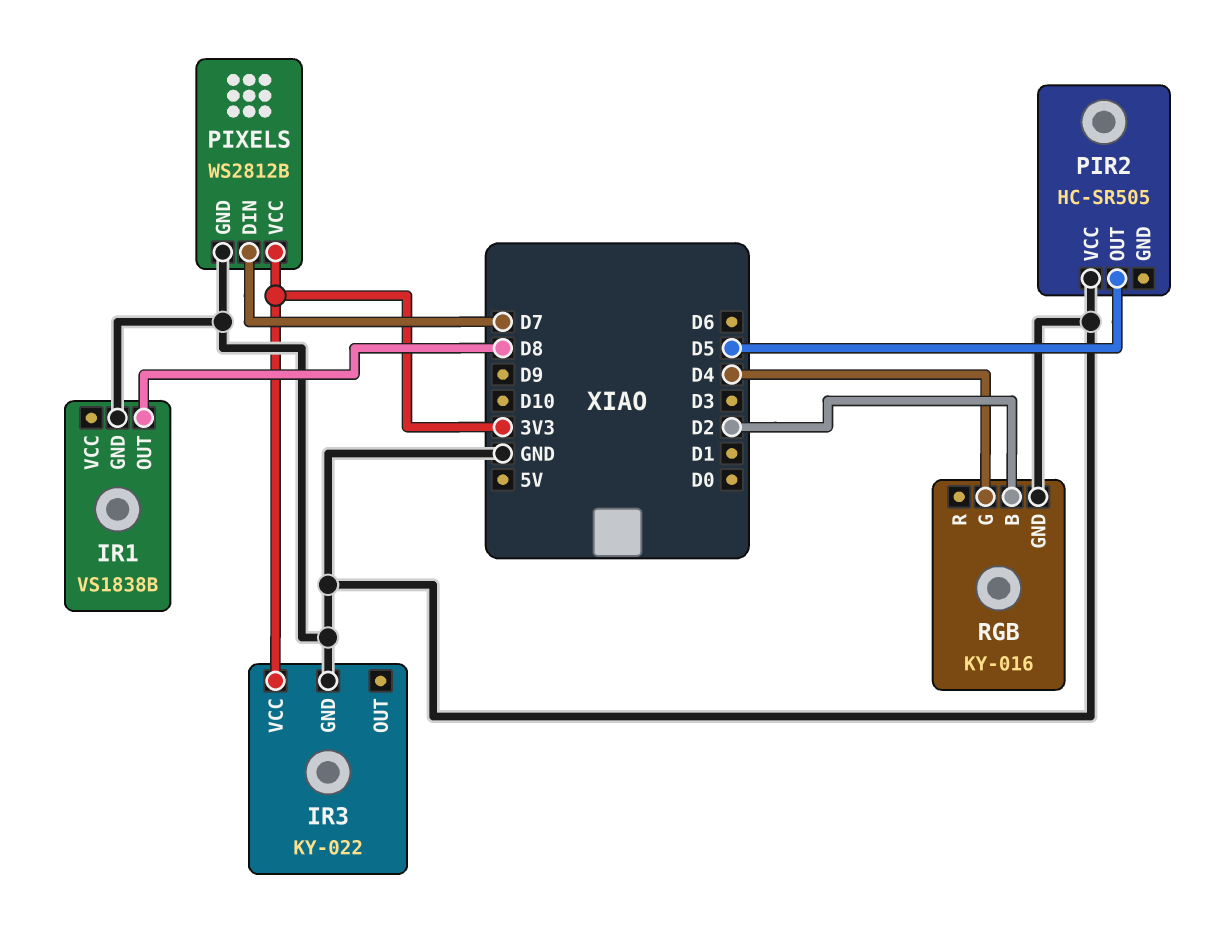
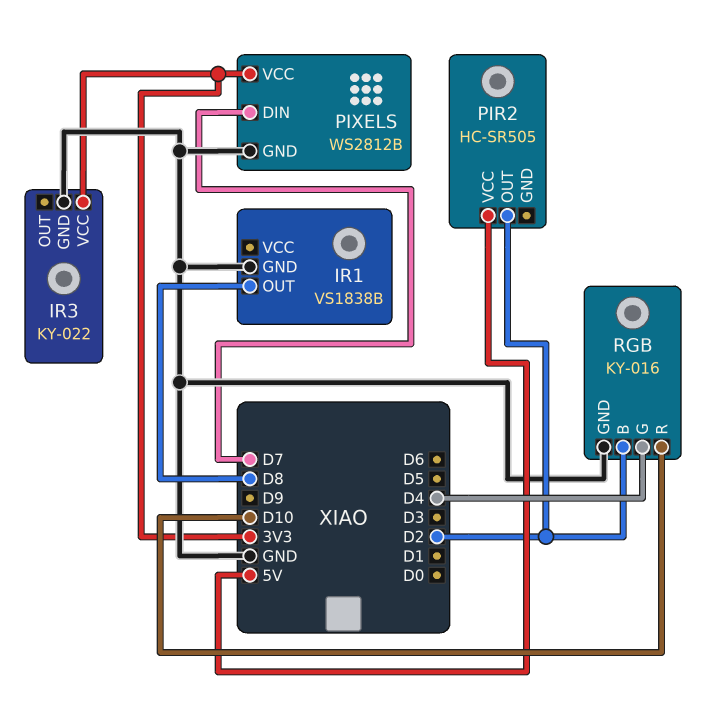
PIR2 pin OUT: D5 -> D2
PIR2 pin VCC: GND -> 5V
RGB pin R: none -> D10

